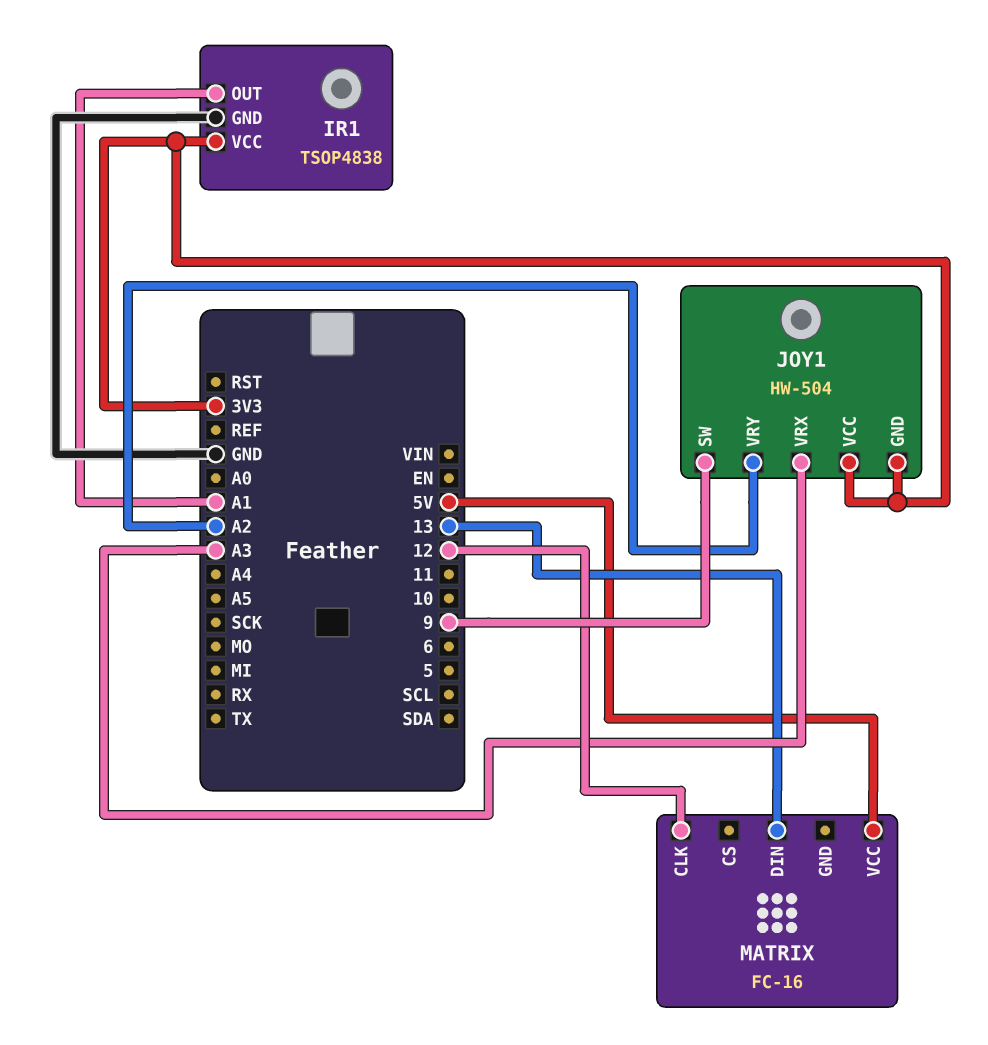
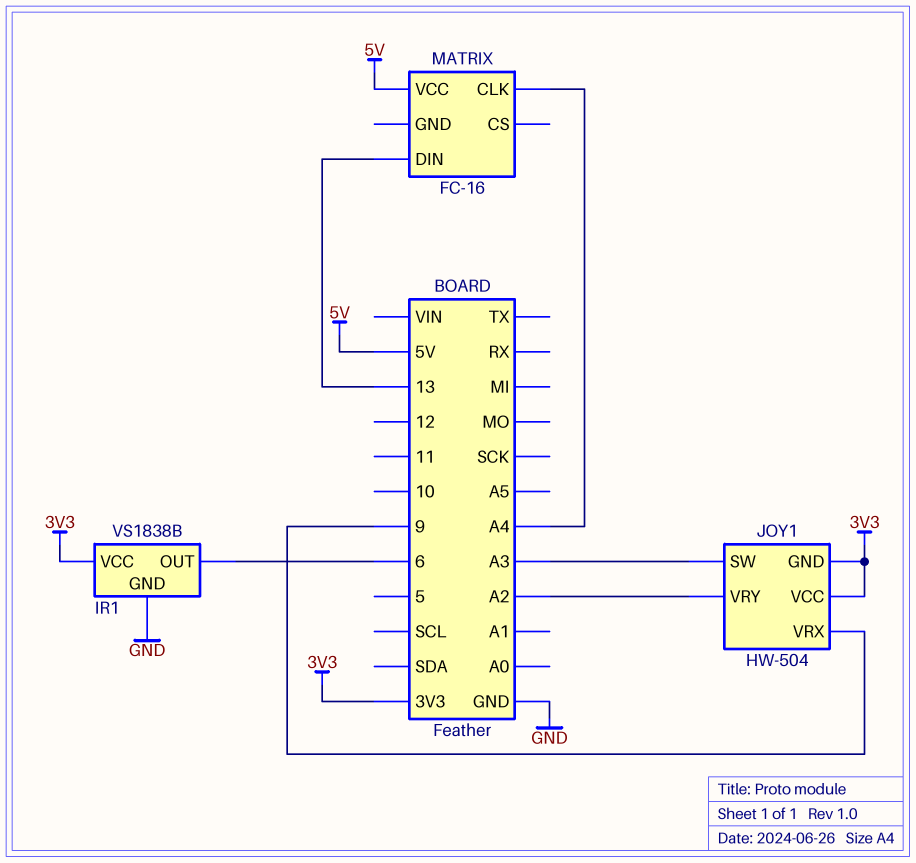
IR1: TSOP4838 -> VS1838B
IR1 pin OUT: A1 -> 6
JOY1 pin SW: 9 -> A3
JOY1 pin VRX: A3 -> 9
MATRIX pin CLK: 12 -> A4

